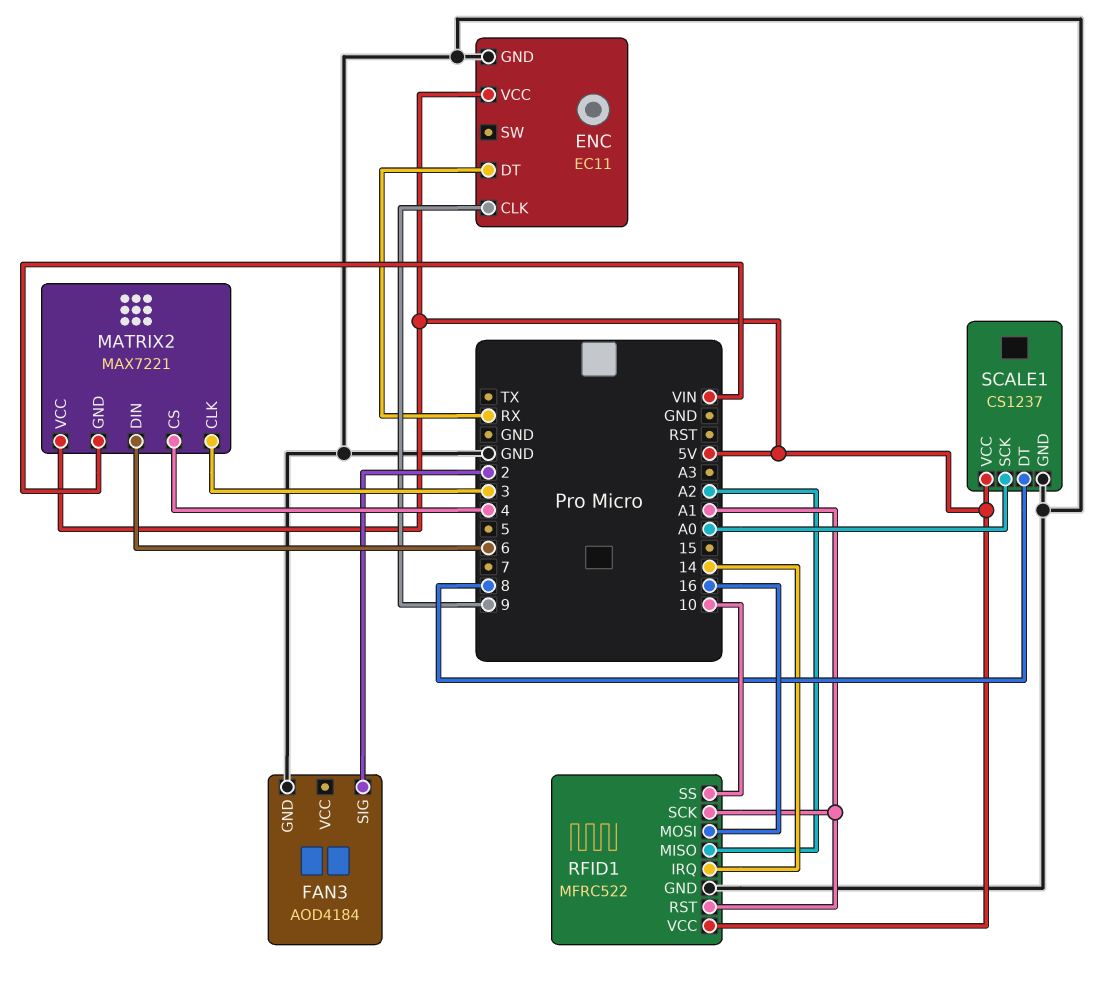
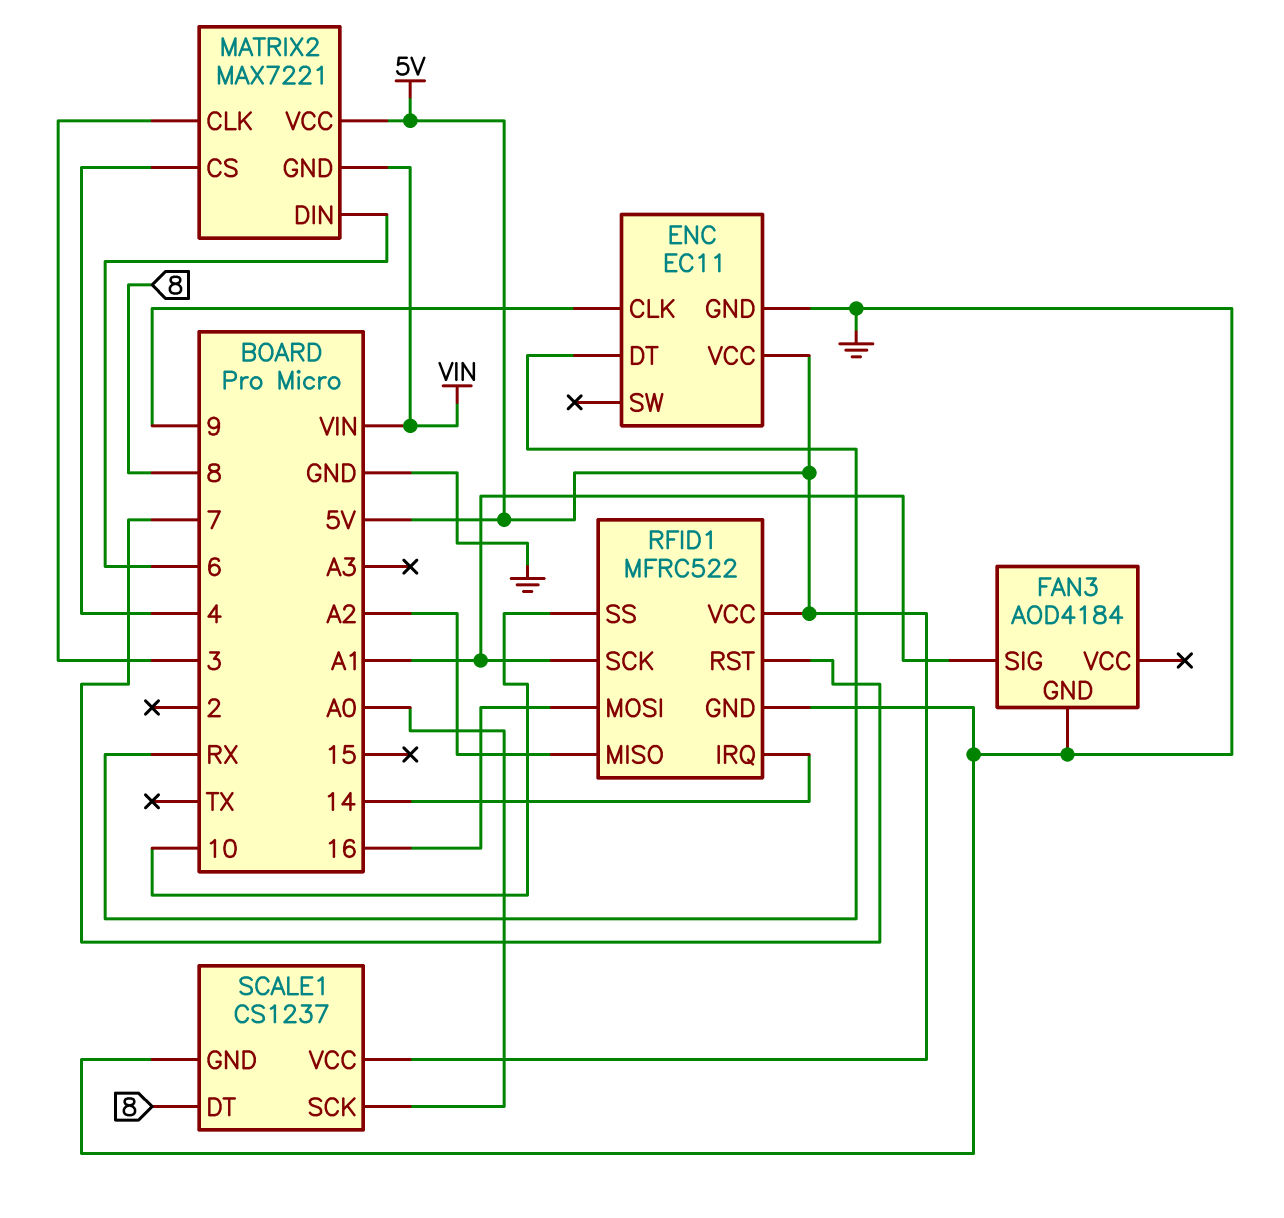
FAN3 pin SIG: 2 -> A1
RFID1 pin RST: A1 -> 7

